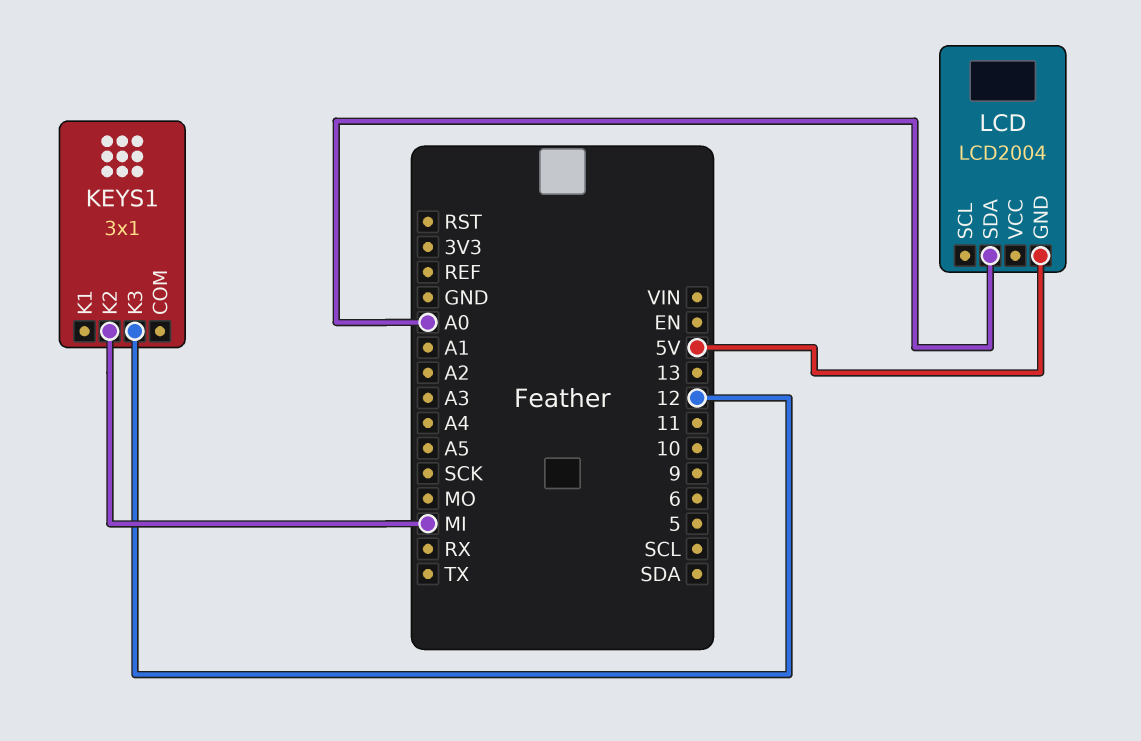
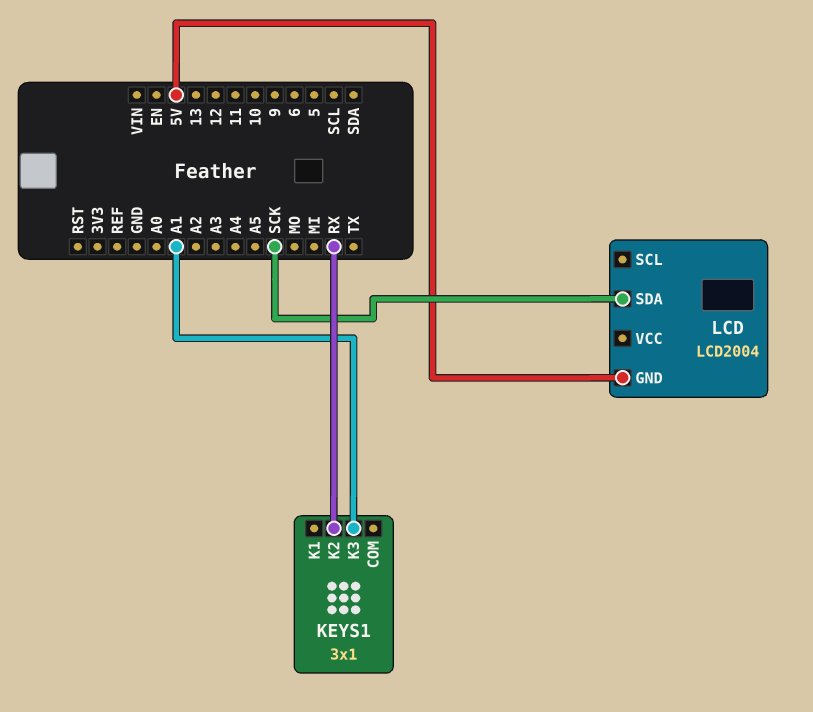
KEYS1 pin K2: MI -> RX
KEYS1 pin K3: 12 -> A1
LCD pin SDA: A0 -> SCK

